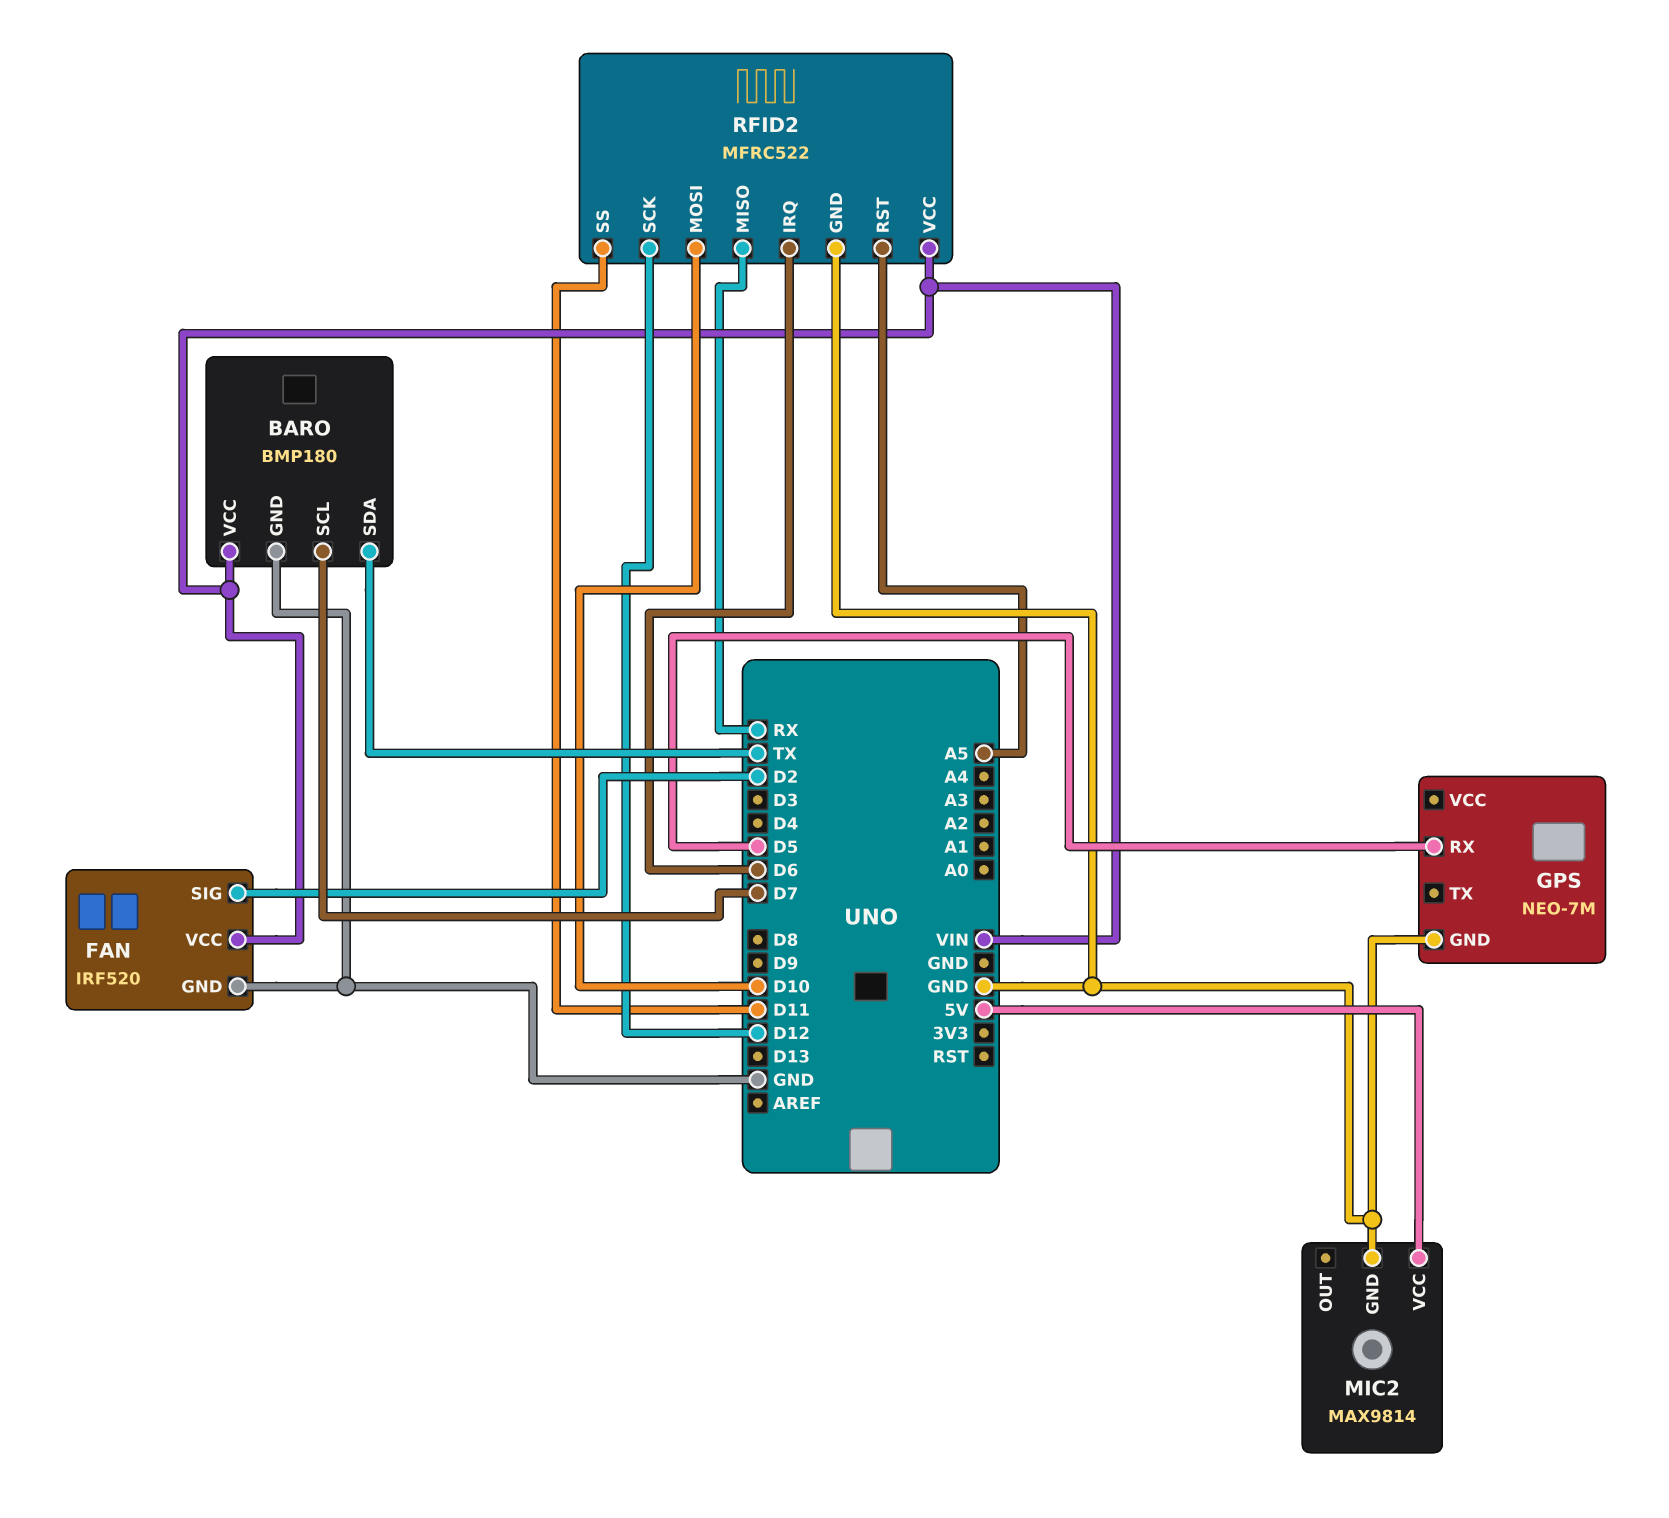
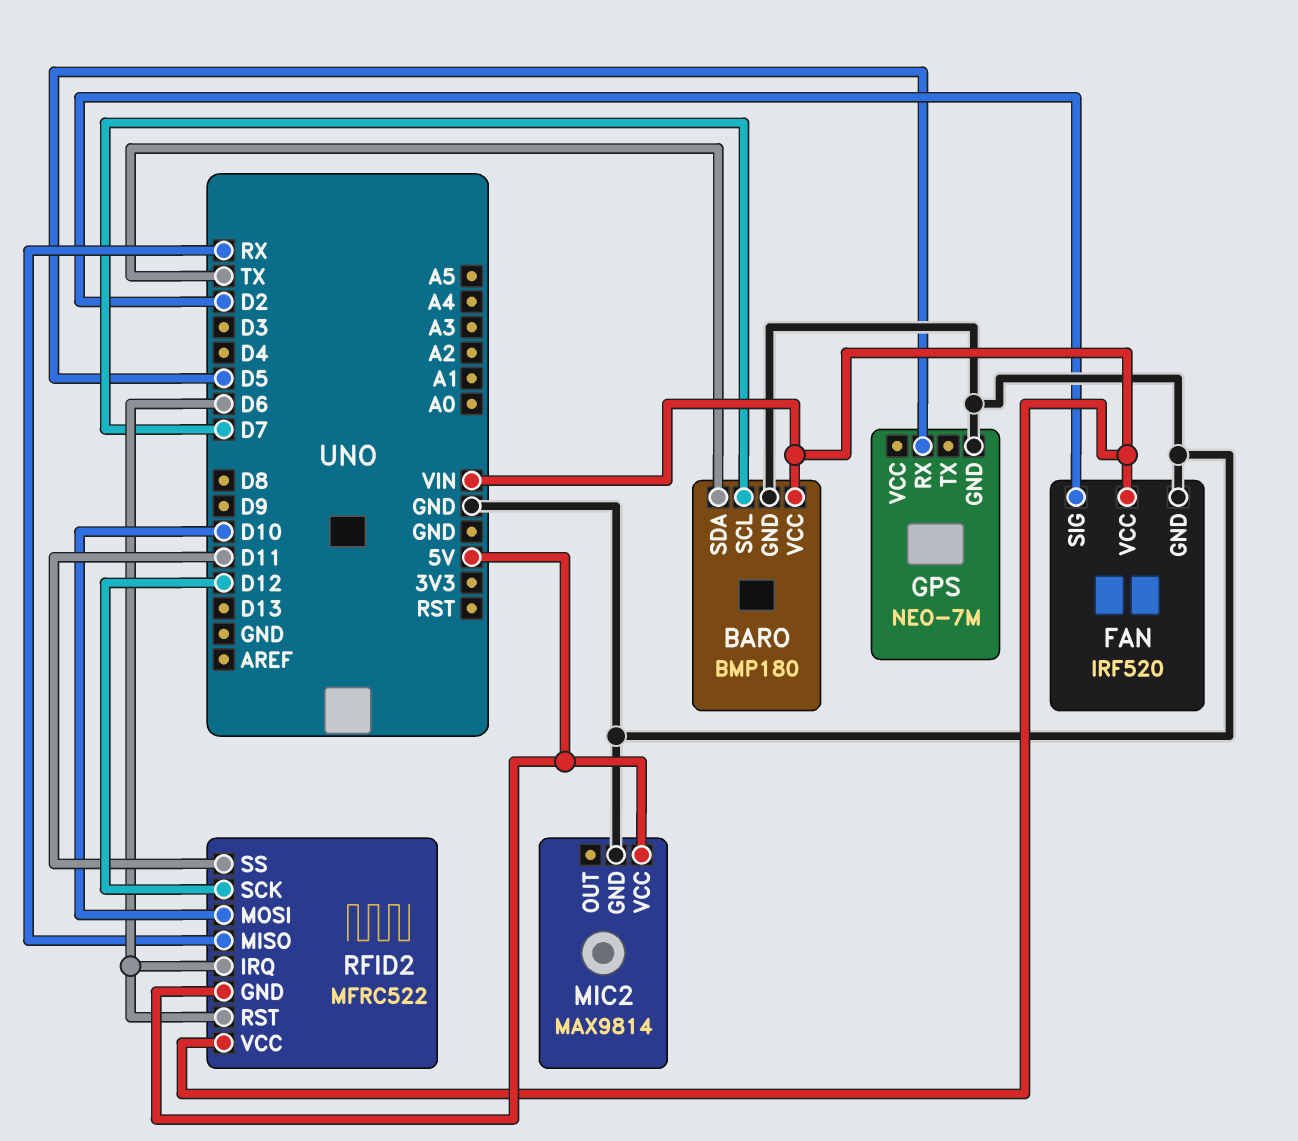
RFID2 pin GND: GND -> 5V
RFID2 pin RST: A5 -> D6

